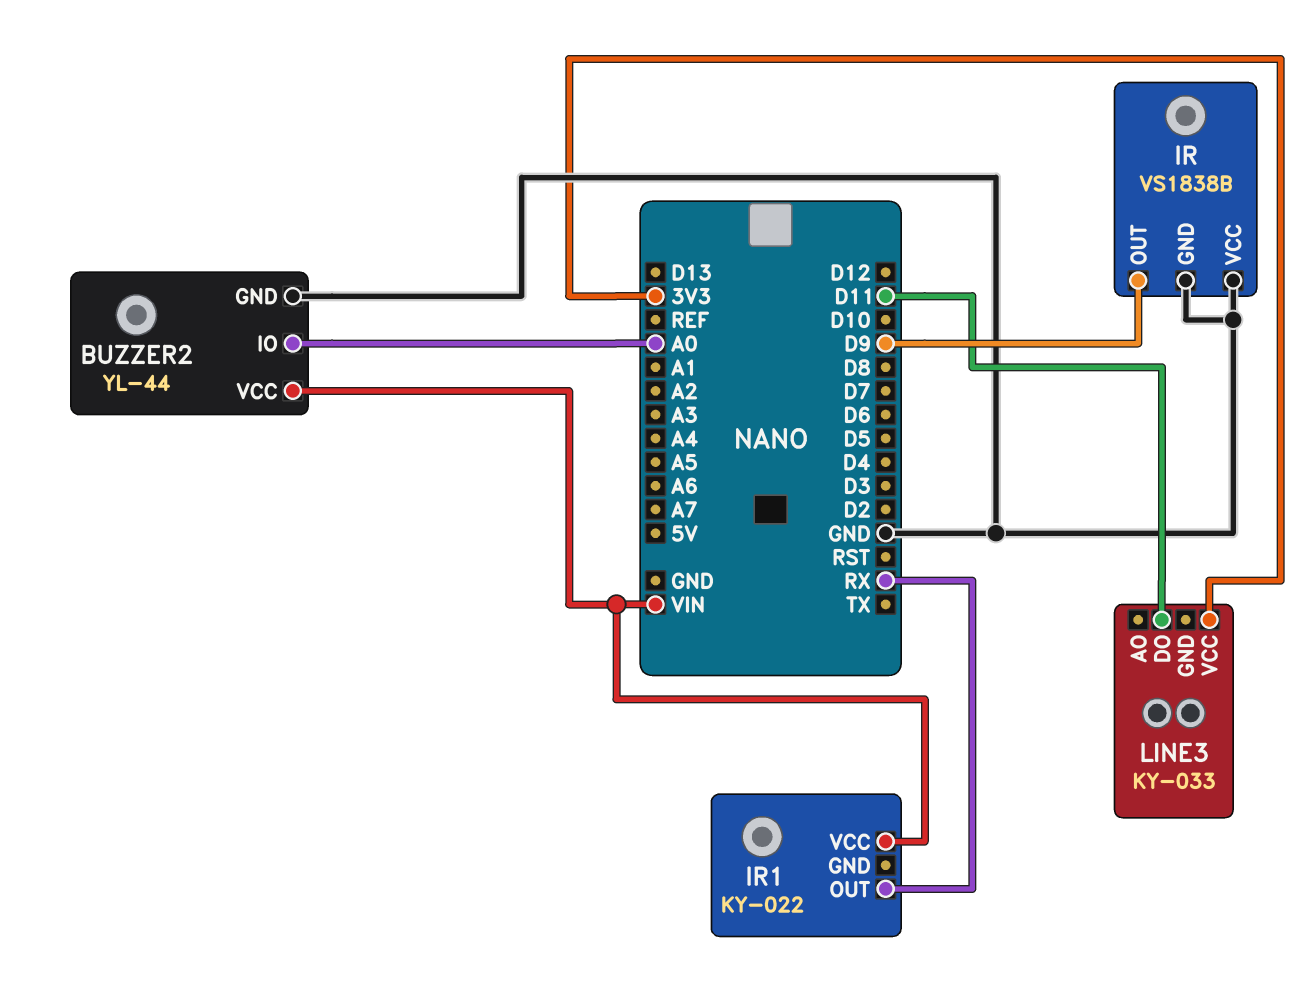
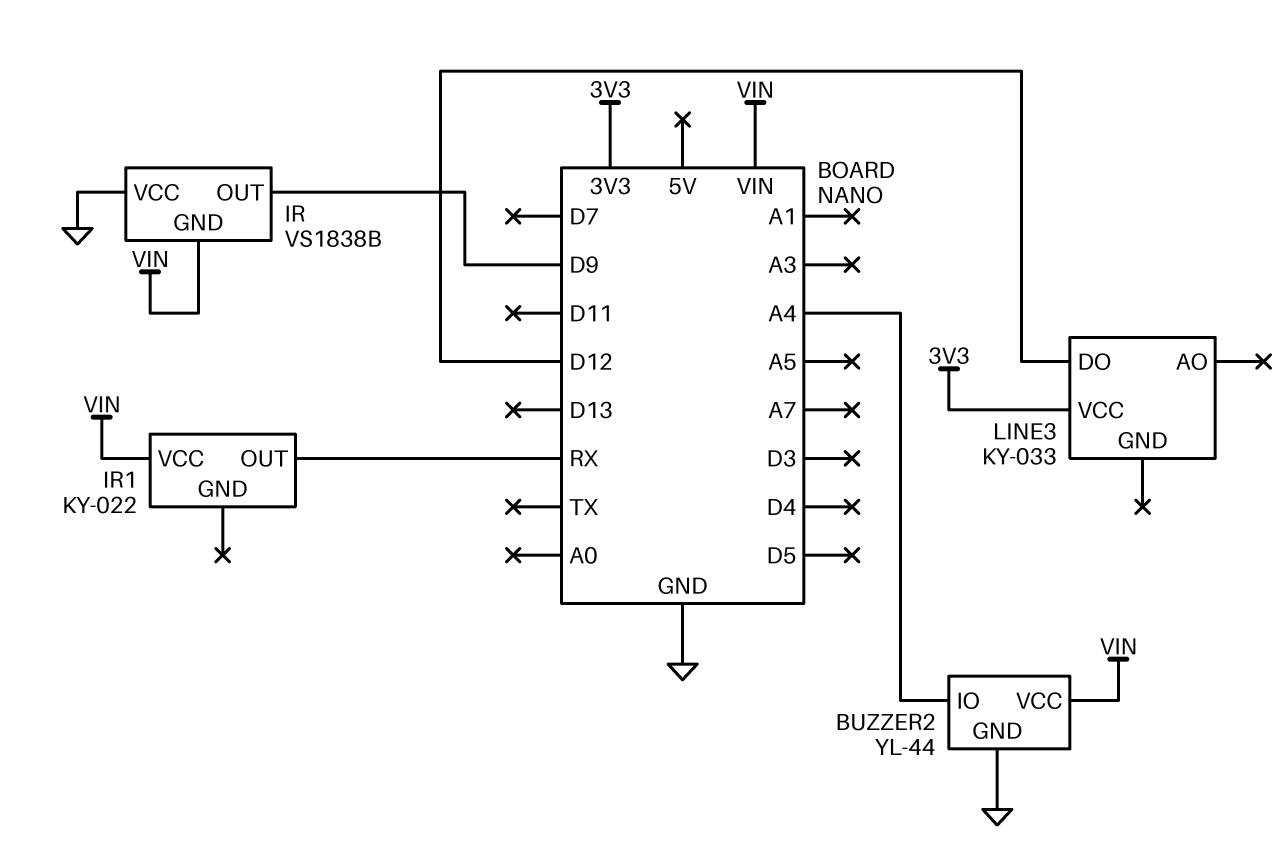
BUZZER2 pin IO: A0 -> A4
IR pin GND: GND -> VIN
LINE3 pin DO: D11 -> D12

